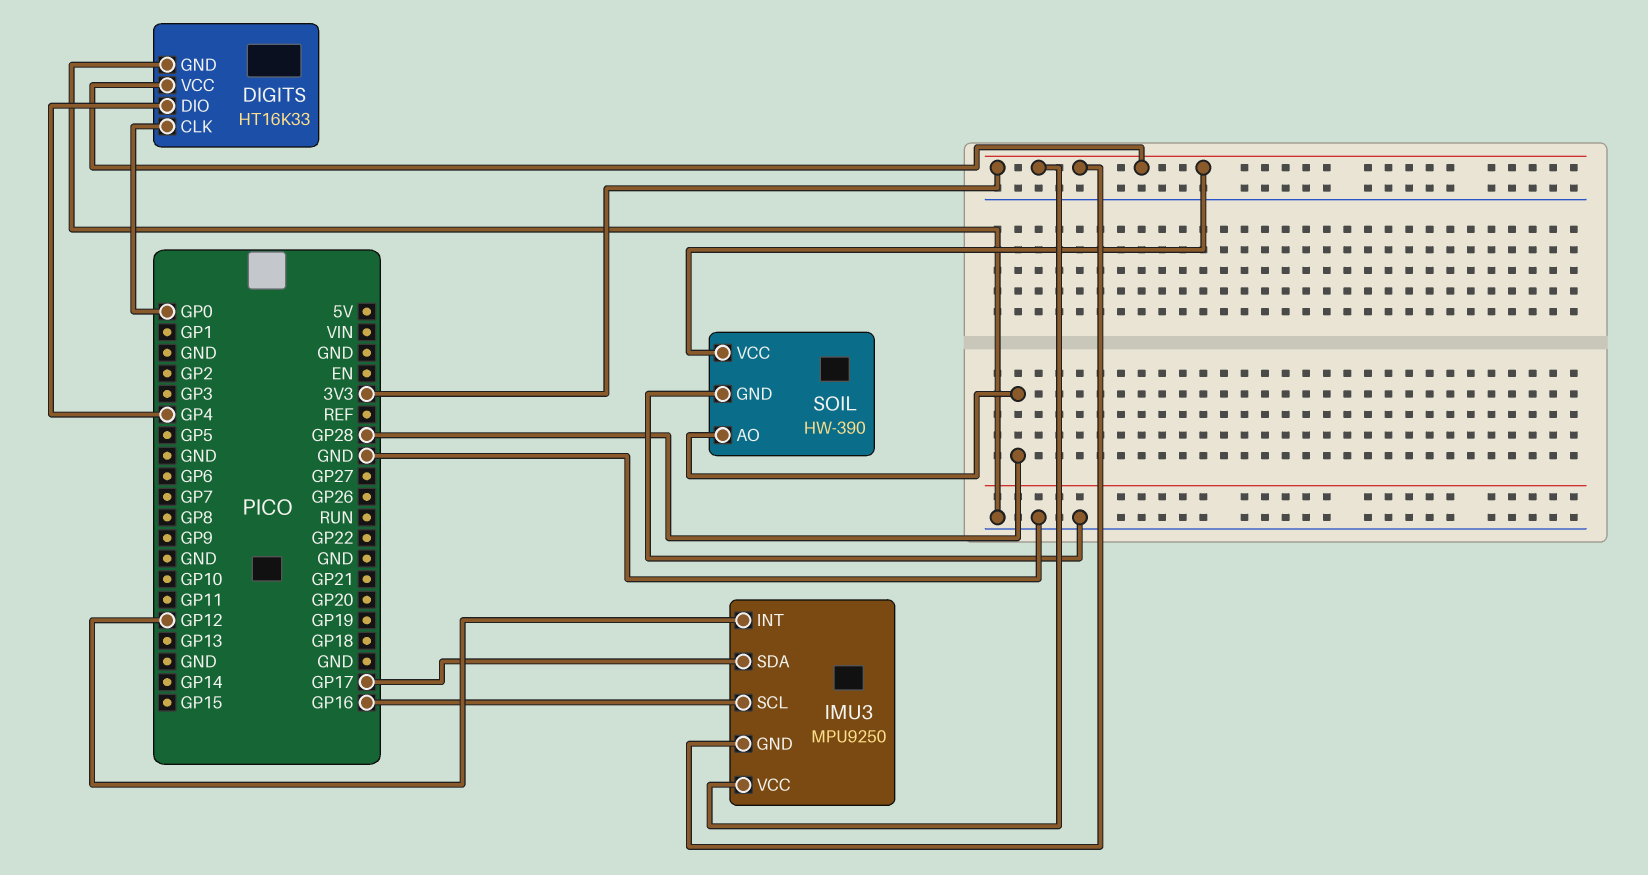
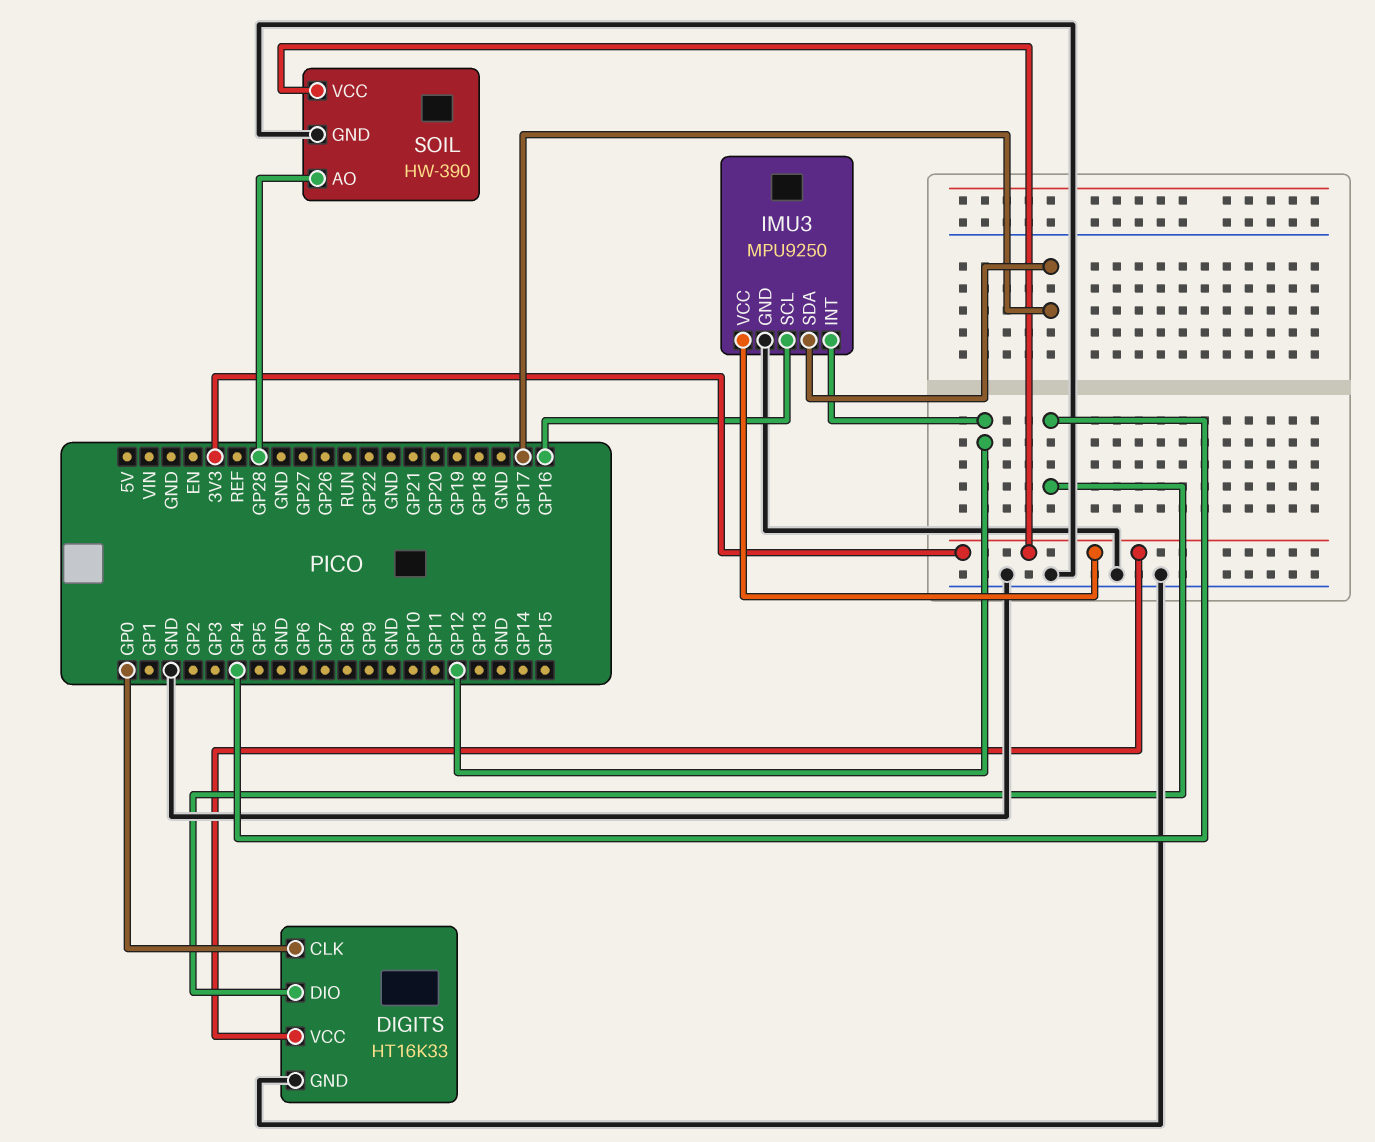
IMU3 pin GND: 3V3 -> GND

